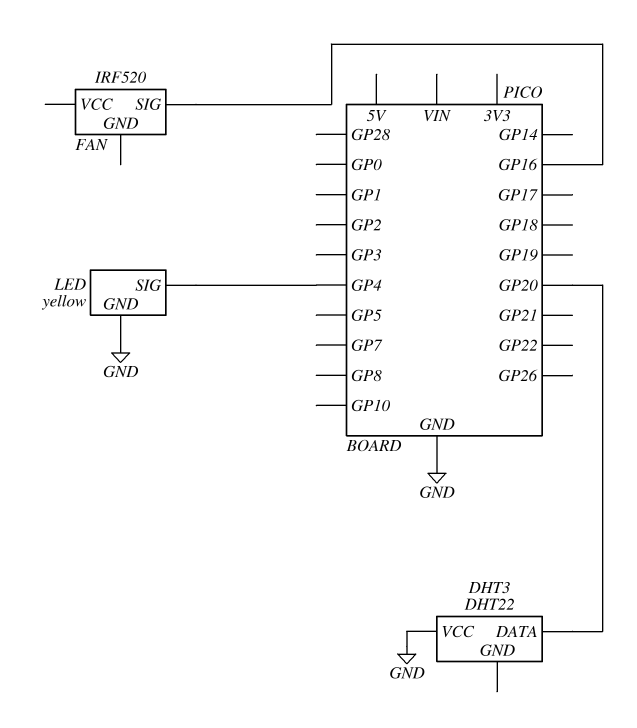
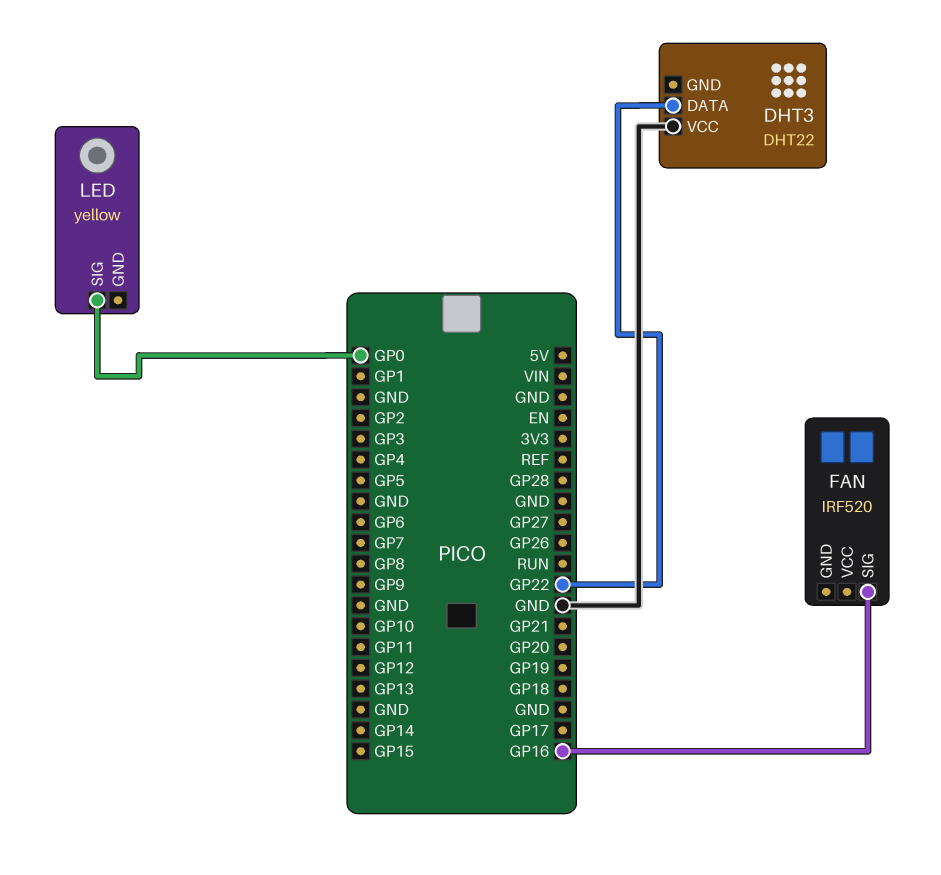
DHT3 pin DATA: GP20 -> GP22
LED pin GND: GND -> none
LED pin SIG: GP4 -> GP0

